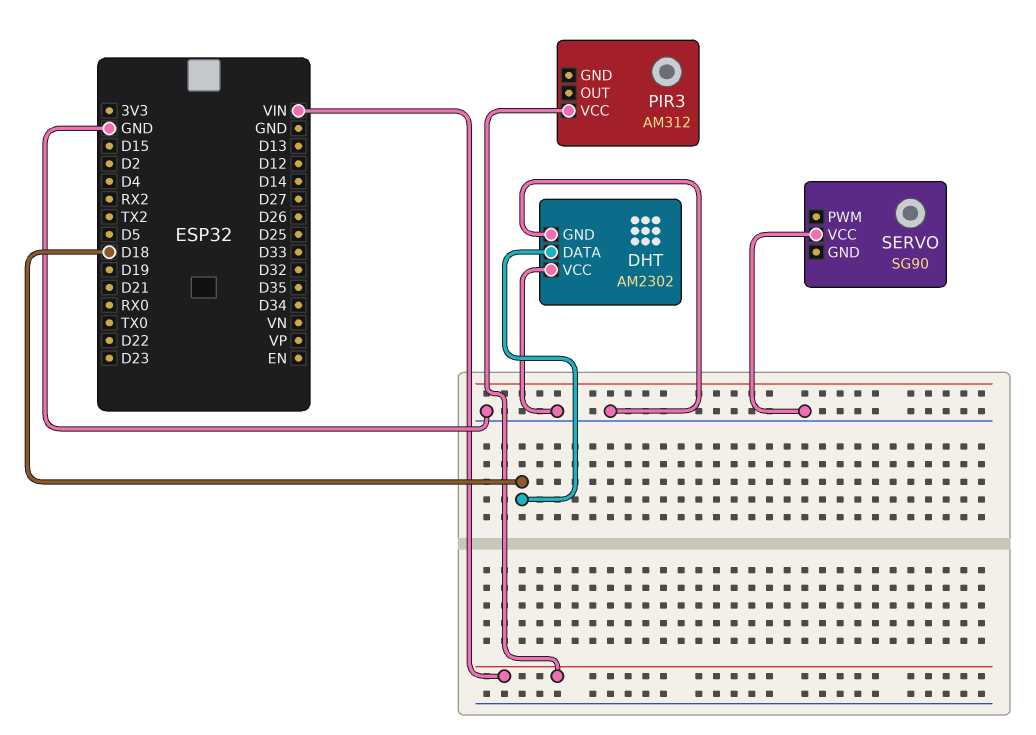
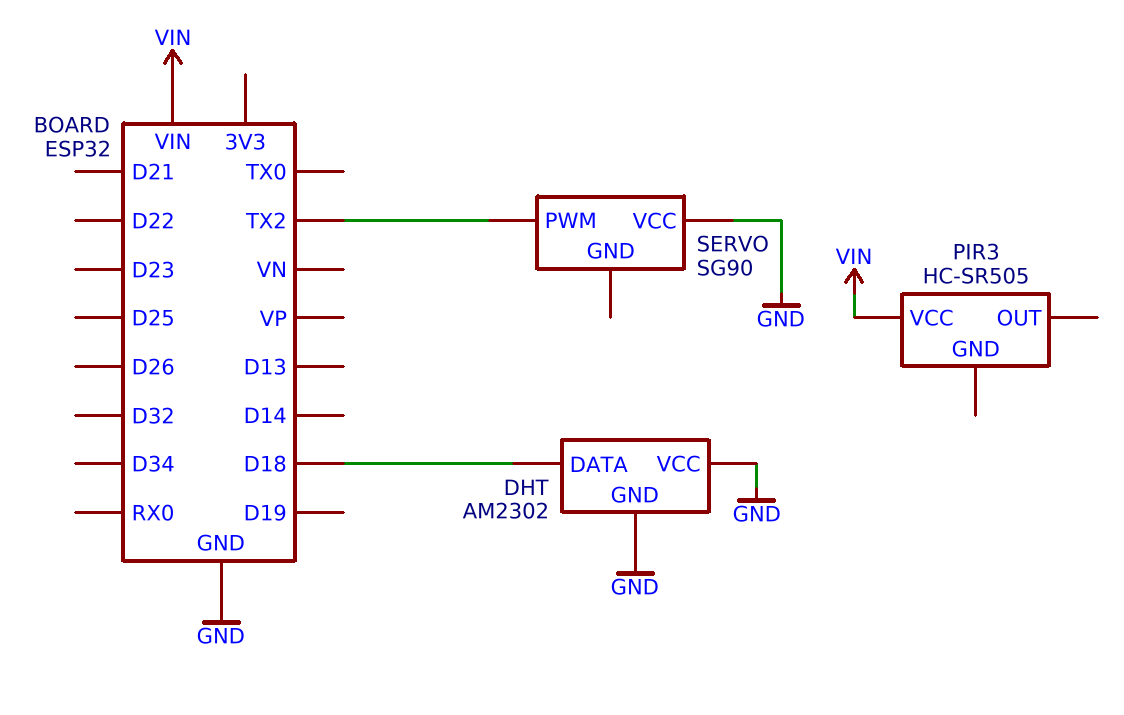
PIR3: AM312 -> HC-SR505
SERVO pin PWM: none -> TX2

